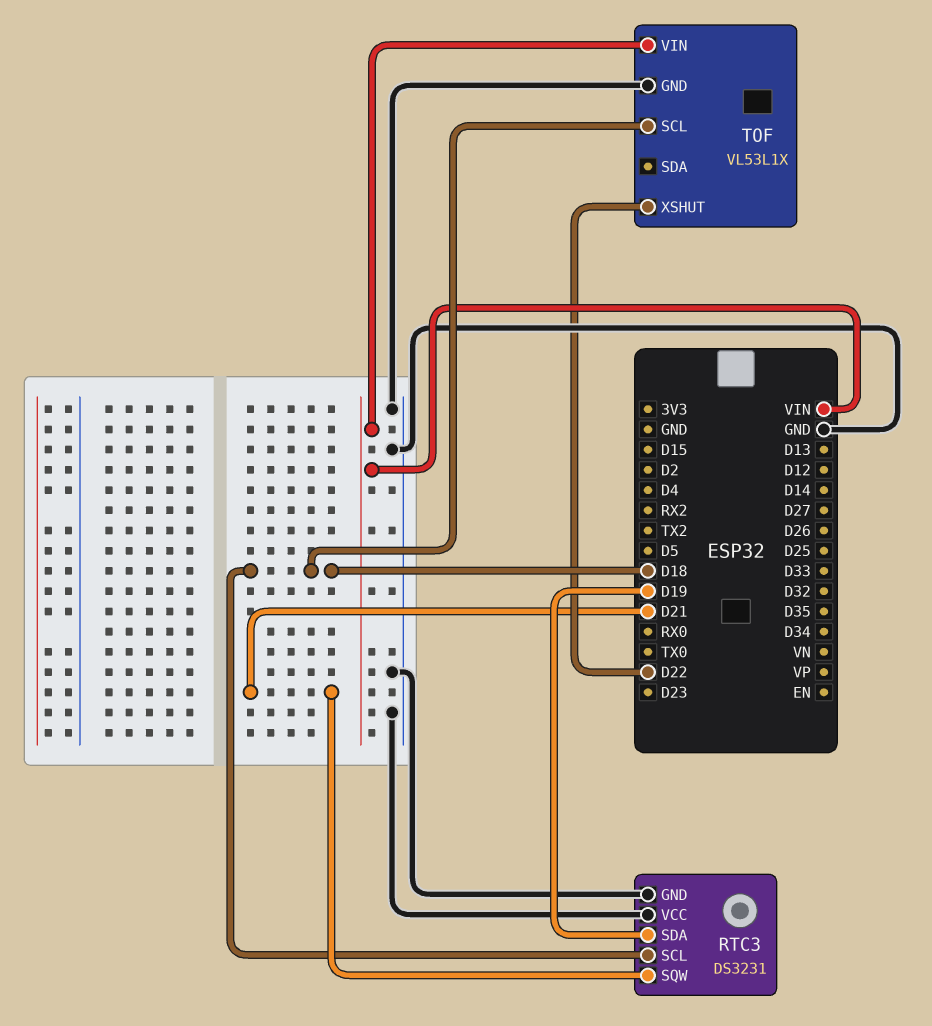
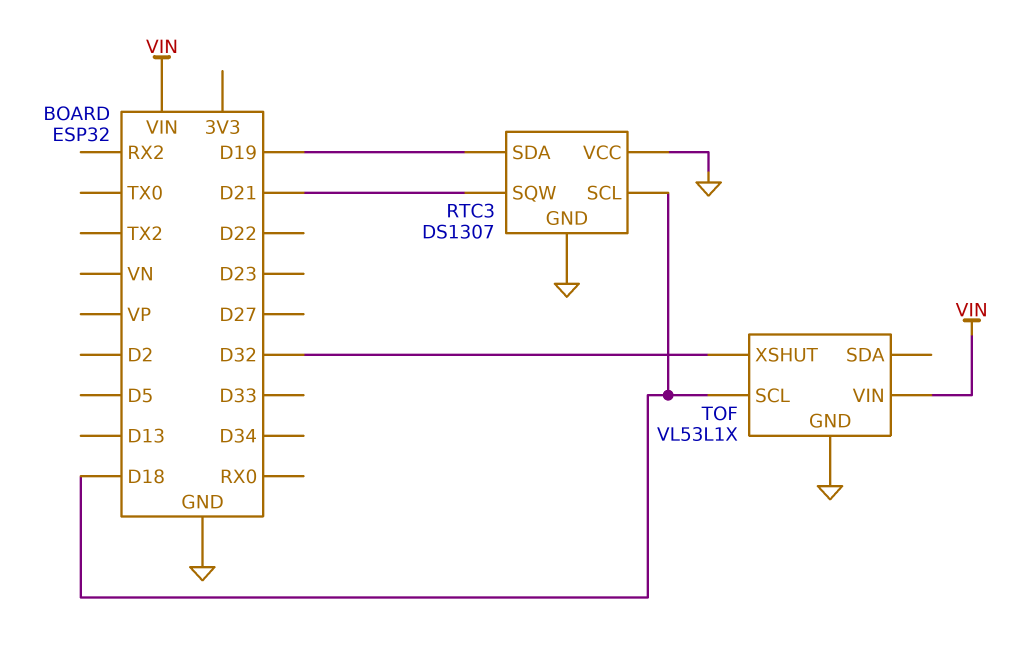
RTC3: DS3231 -> DS1307
TOF pin XSHUT: D22 -> D32

